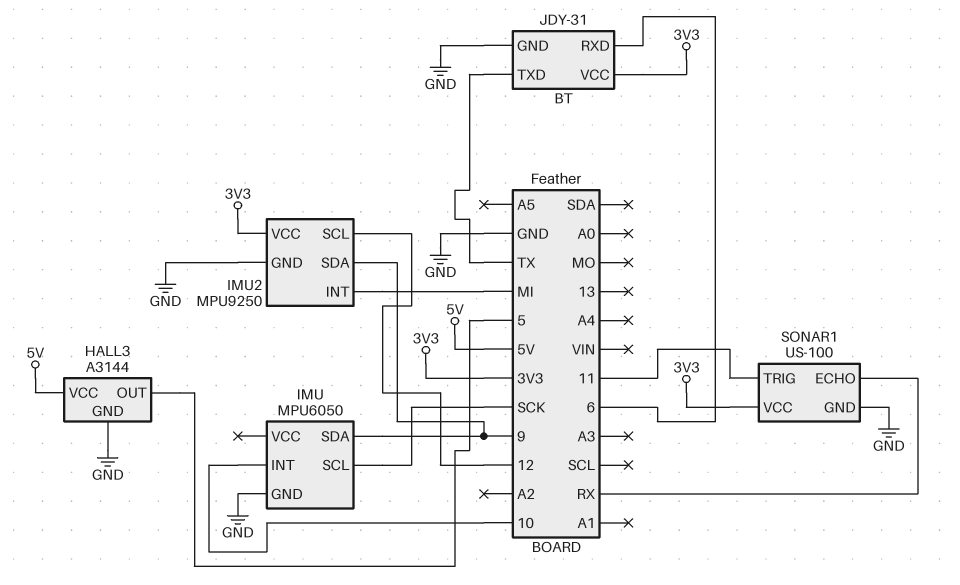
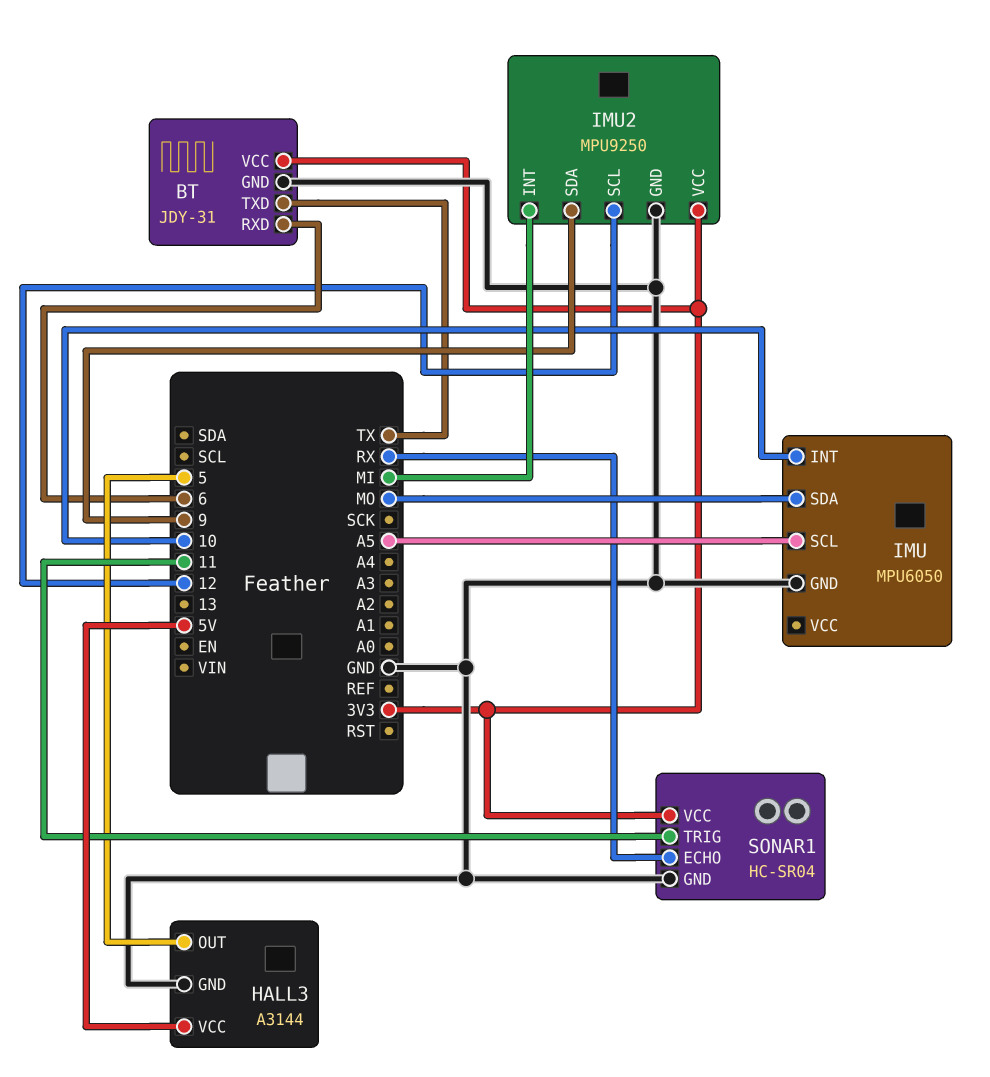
IMU pin SCL: SCK -> A5
IMU pin SDA: 9 -> MO
SONAR1: US-100 -> HC-SR04

